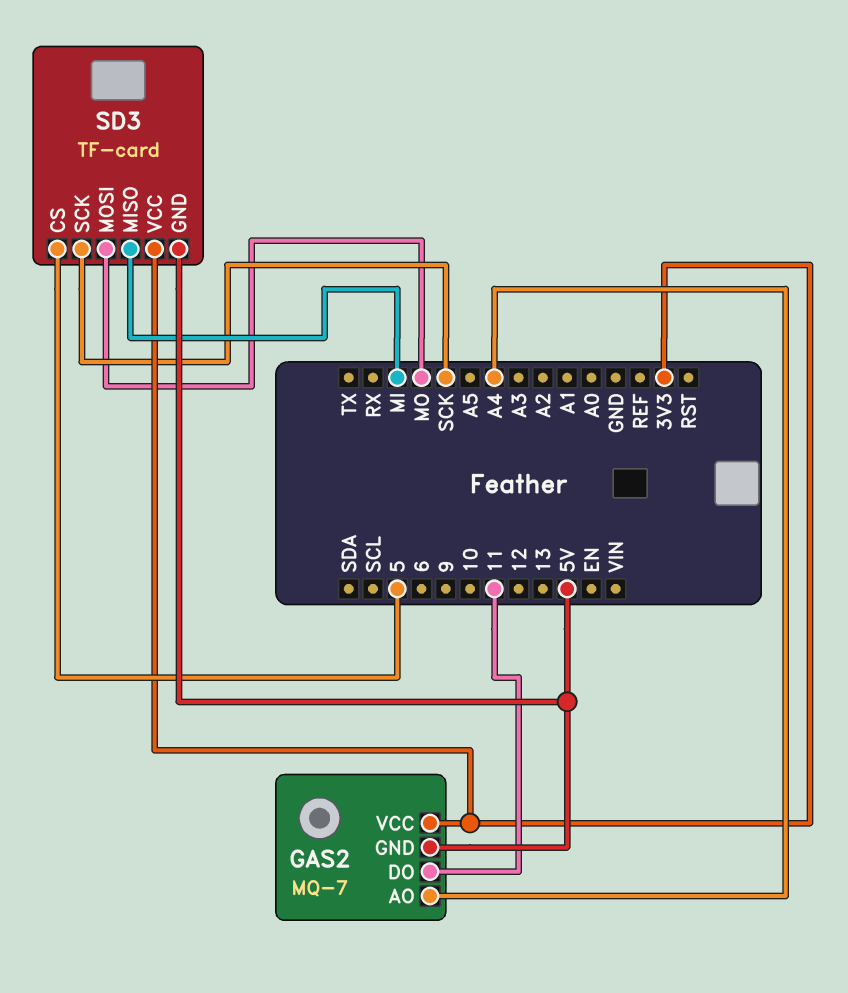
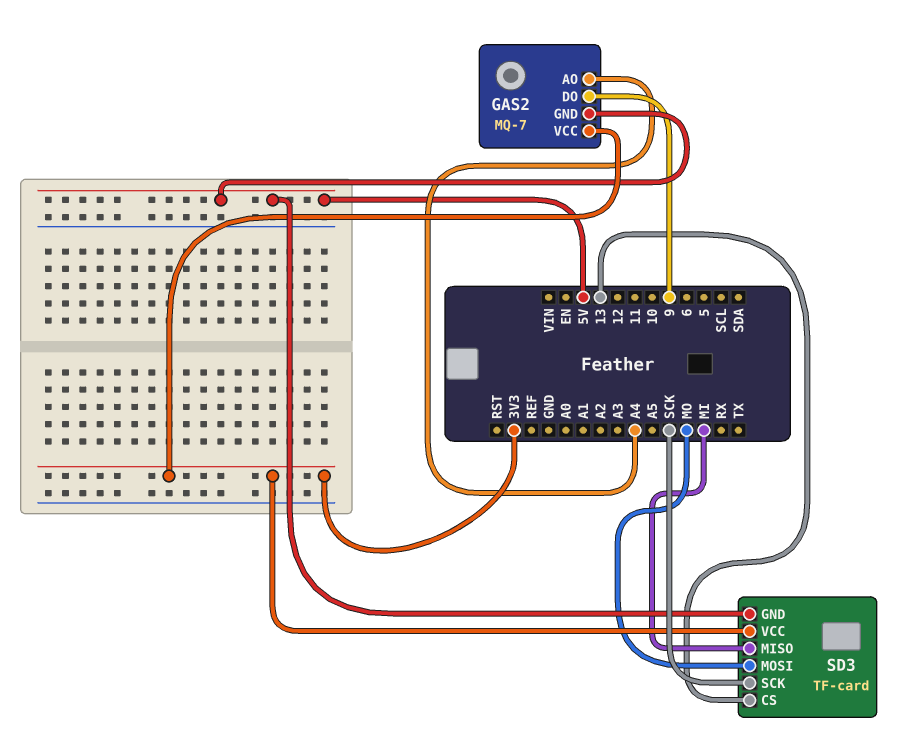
GAS2 pin DO: 11 -> 9
SD3 pin CS: 5 -> 13

